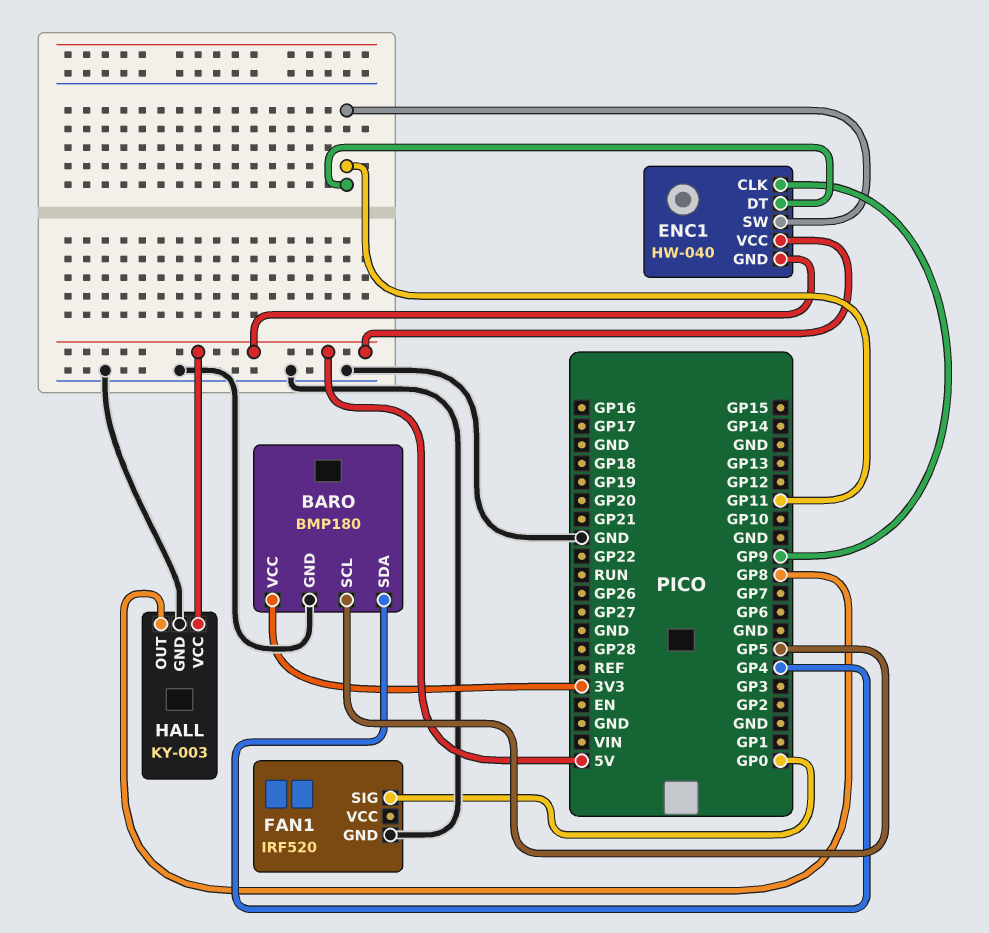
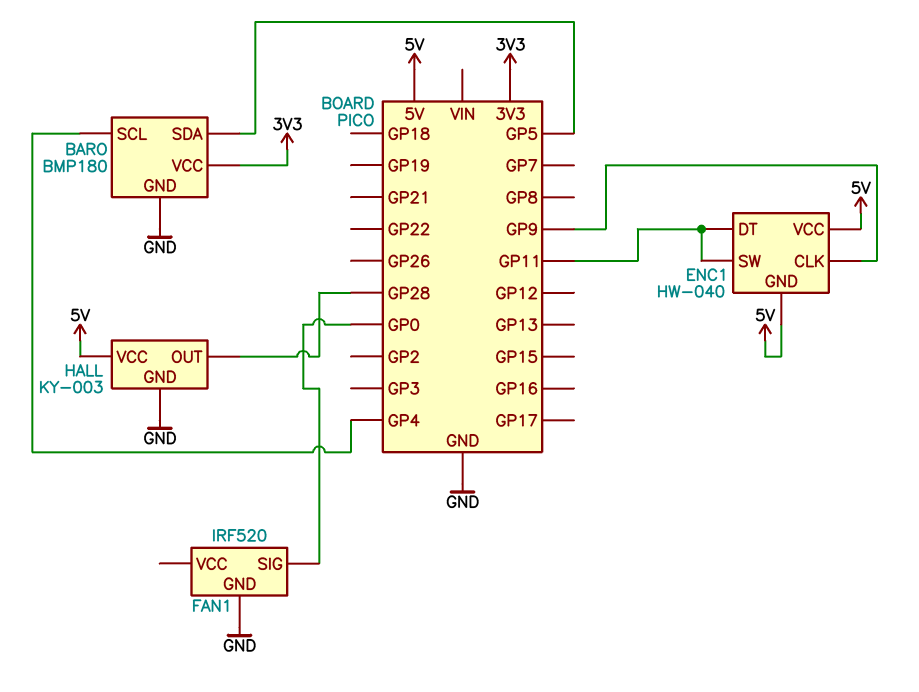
BARO pin SCL: GP5 -> GP4
BARO pin SDA: GP4 -> GP5
HALL pin OUT: GP8 -> GP28

